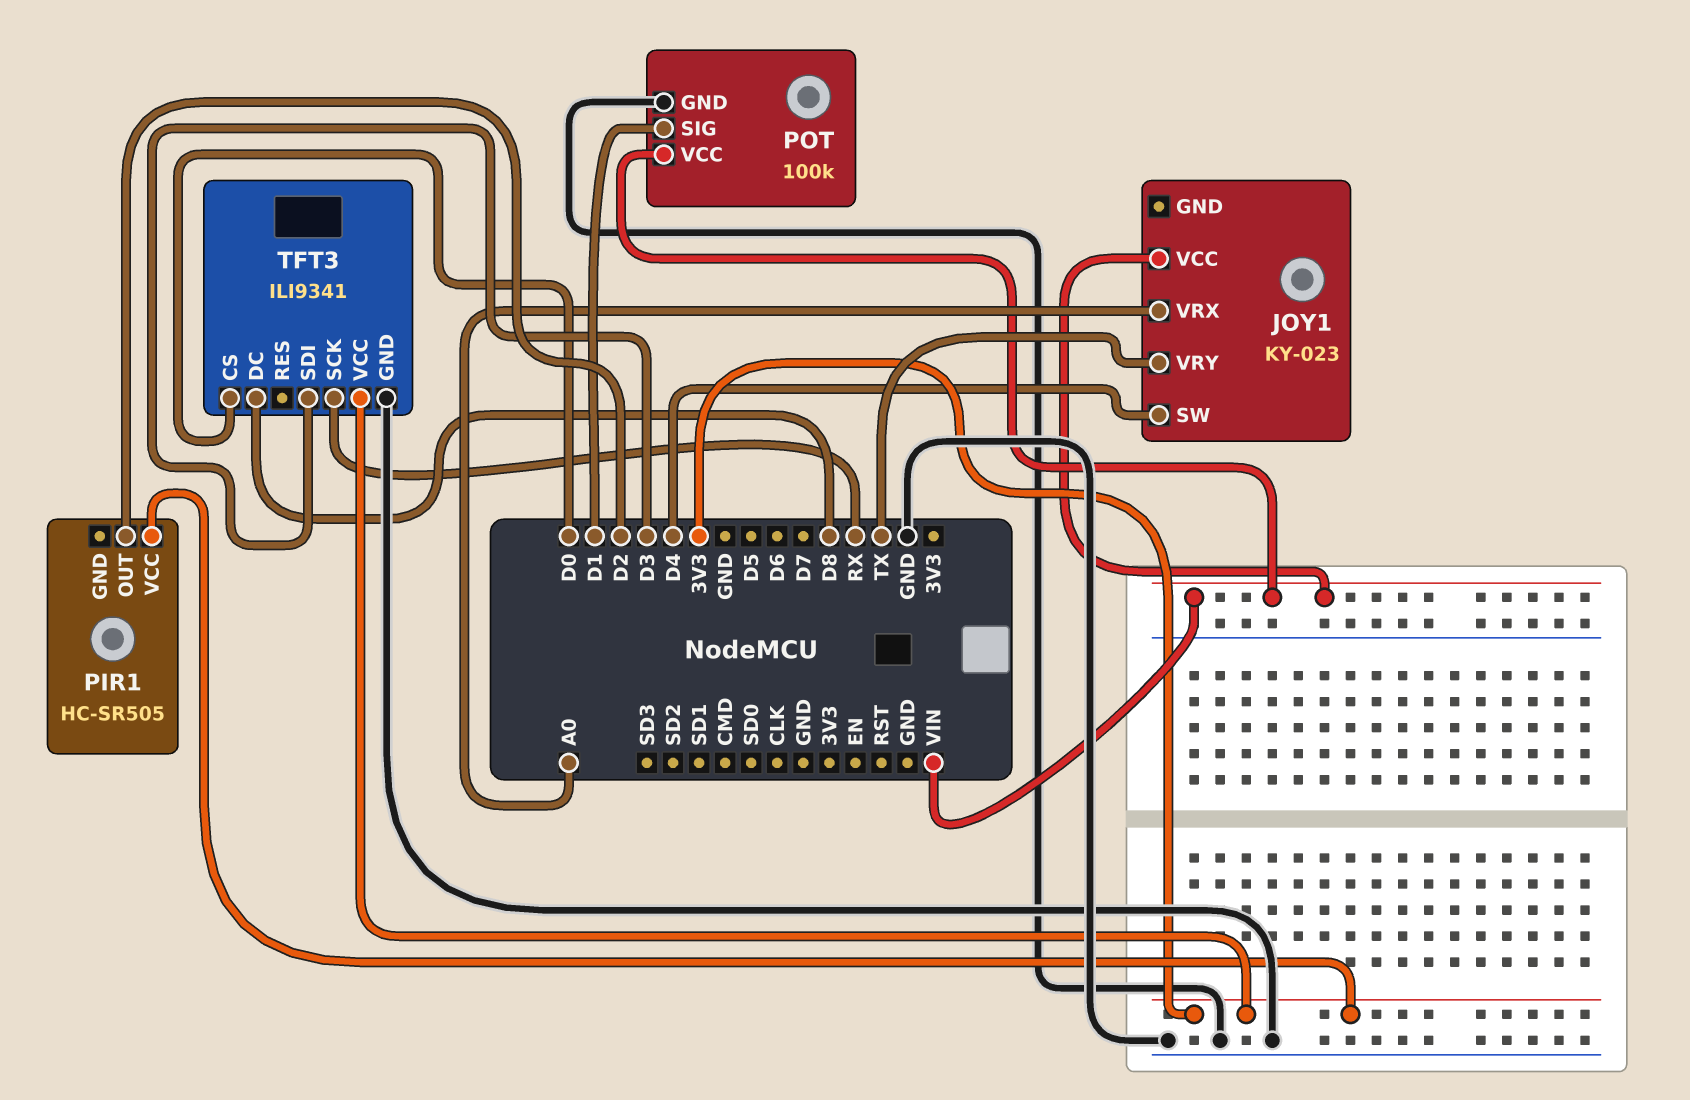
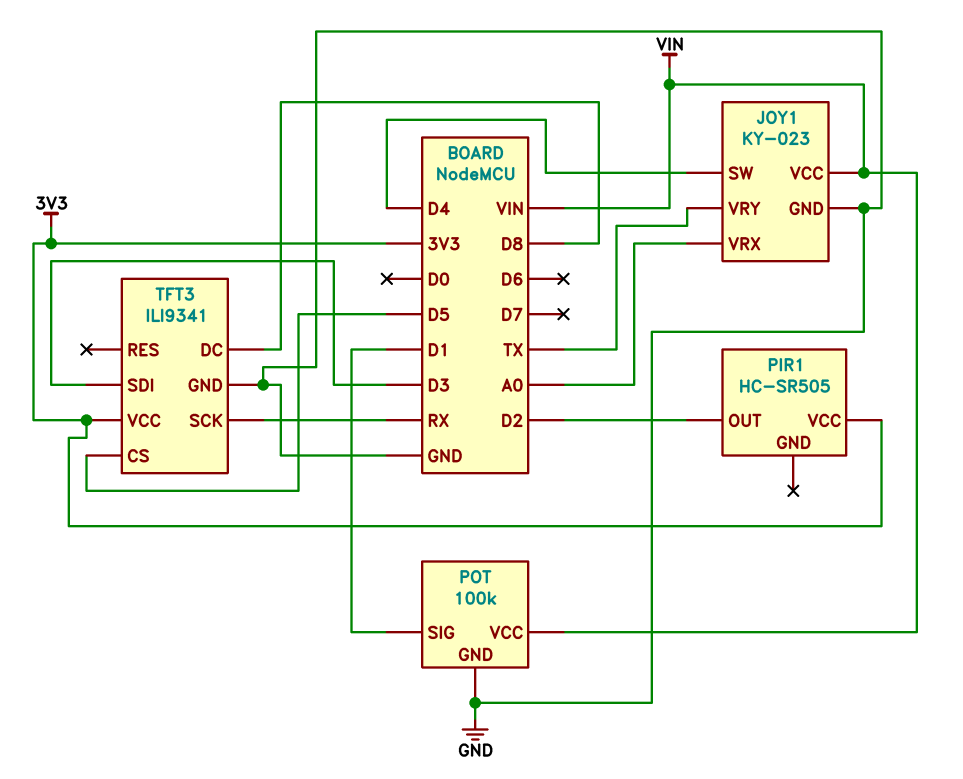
JOY1 pin GND: none -> GND
TFT3 pin CS: D0 -> D5

